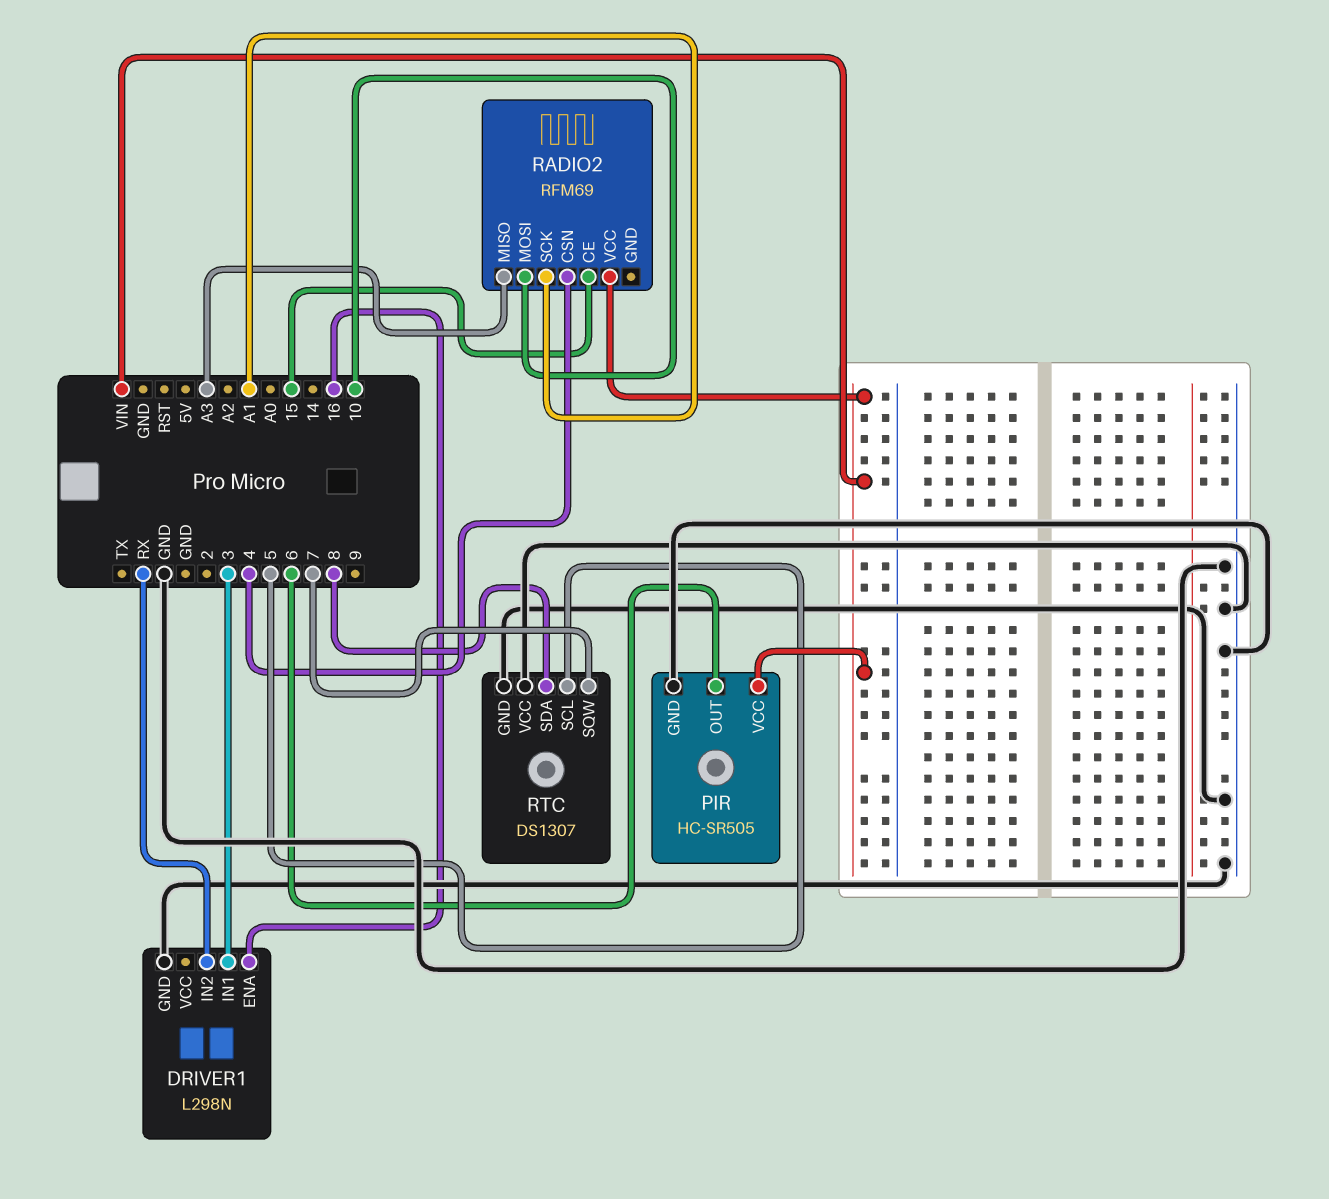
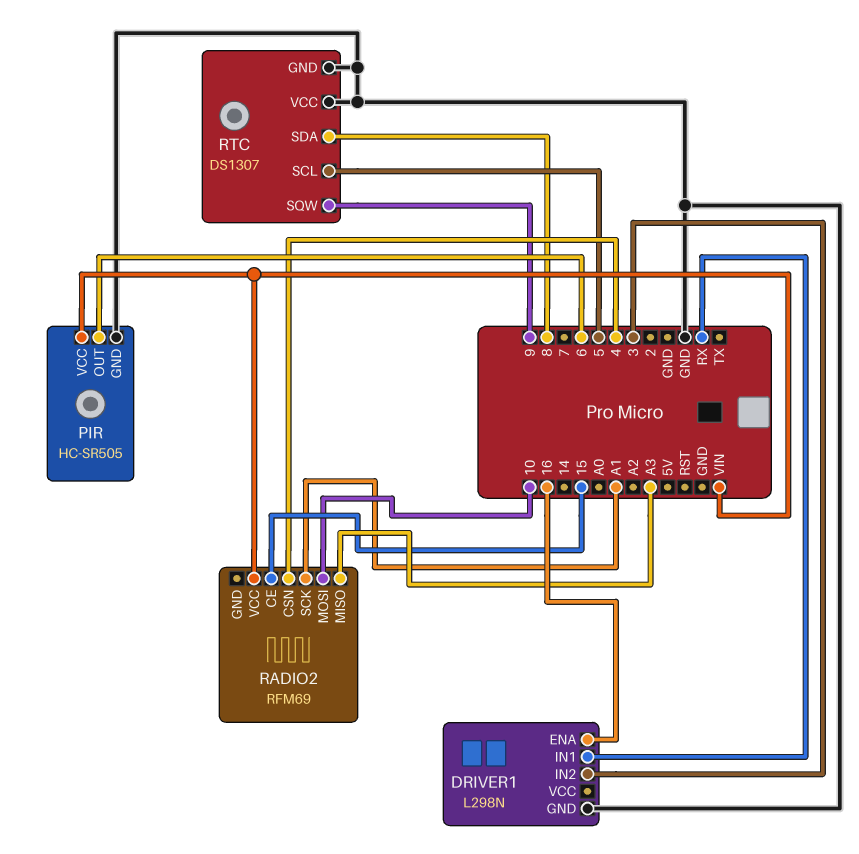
DRIVER1 pin IN1: 3 -> RX
DRIVER1 pin IN2: RX -> 3
RTC pin SQW: 7 -> 9

